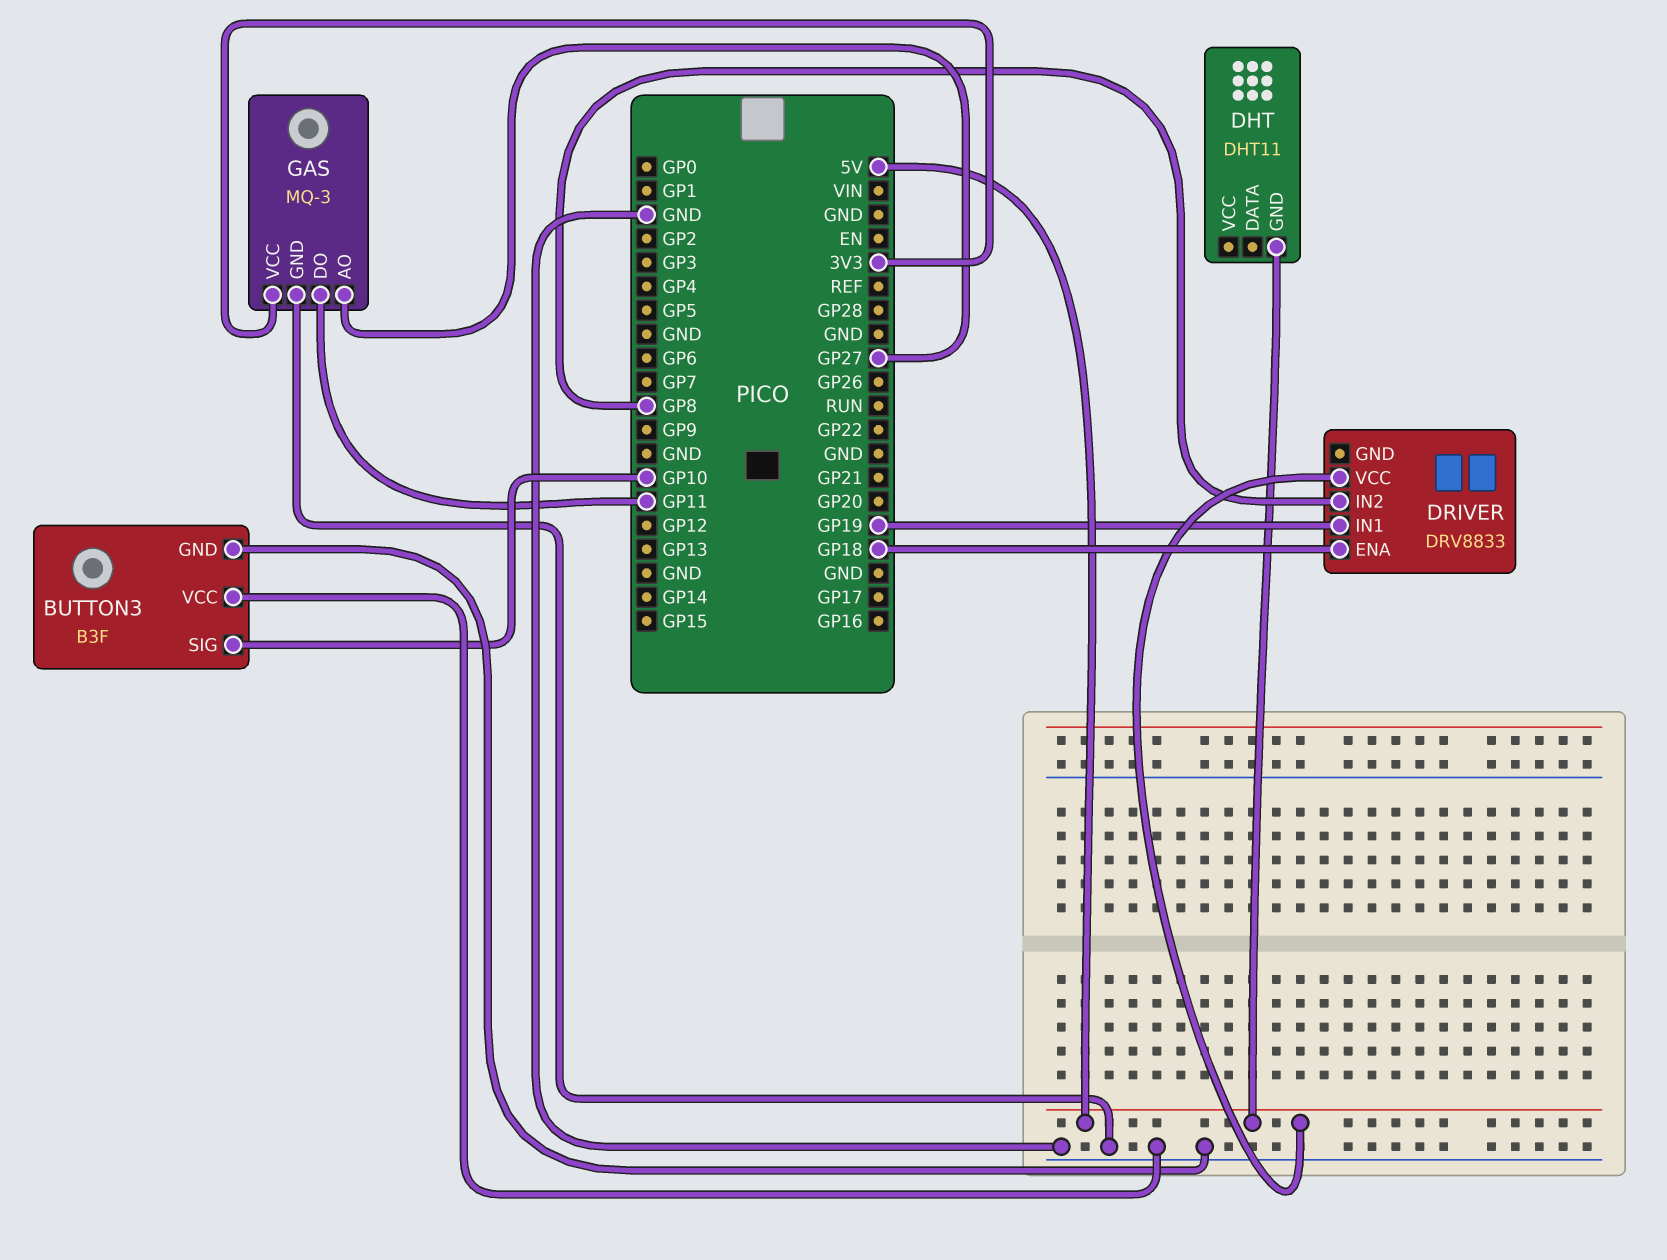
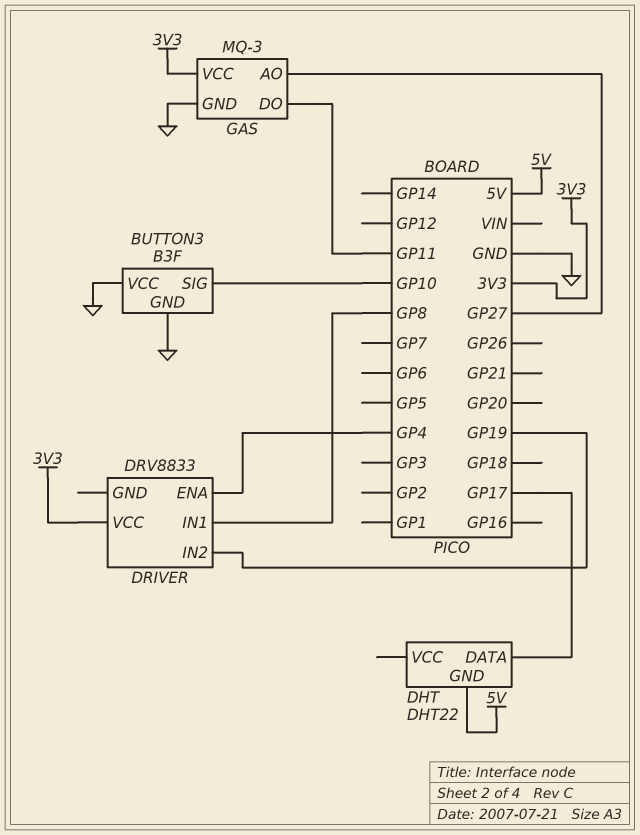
DHT: DHT11 -> DHT22
DHT pin DATA: none -> GP17
DRIVER pin ENA: GP18 -> GP4
DRIVER pin IN1: GP19 -> GP8
DRIVER pin IN2: GP8 -> GP19
DRIVER pin VCC: 5V -> 3V3

